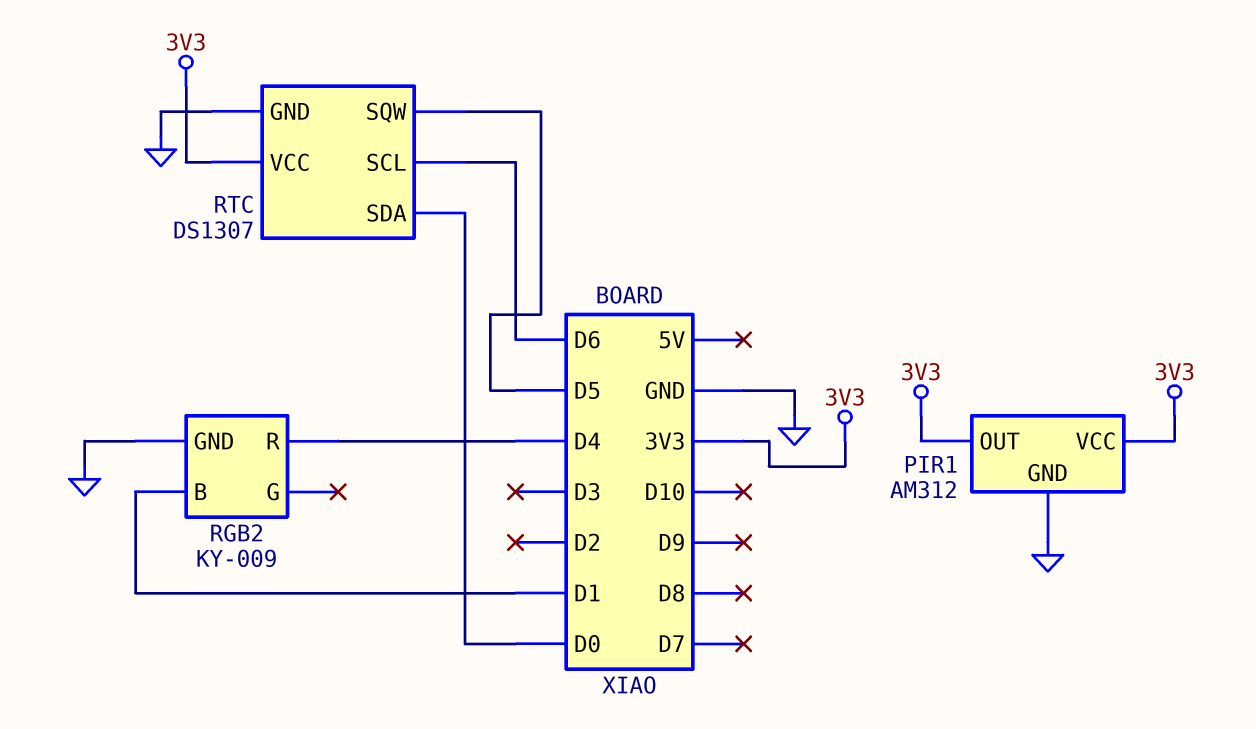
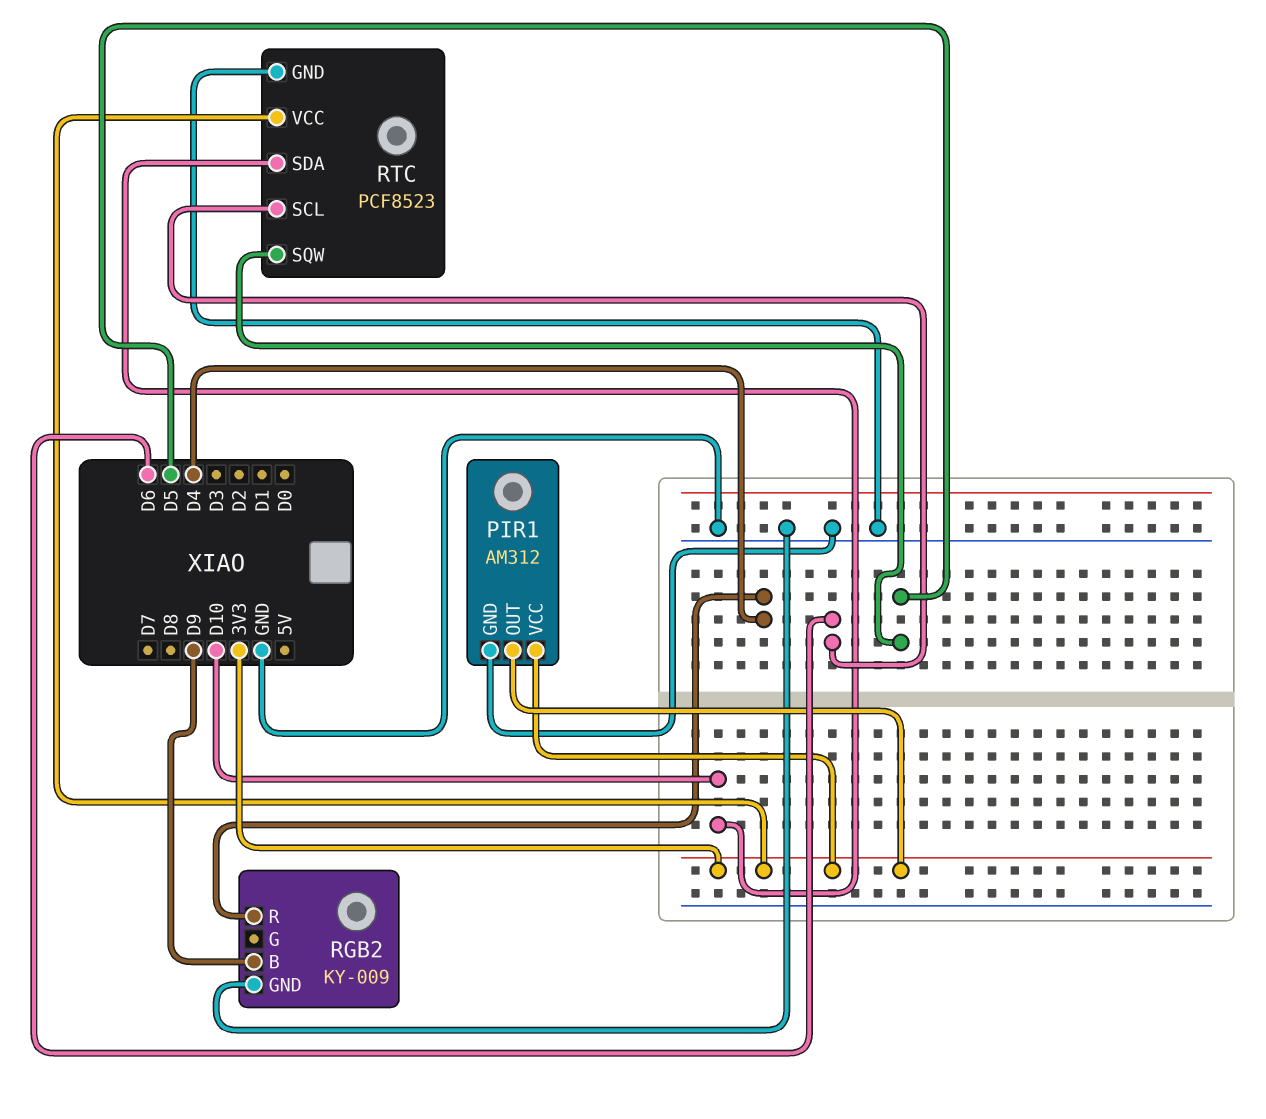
RGB2 pin B: D1 -> D9
RTC: DS1307 -> PCF8523
RTC pin SDA: D0 -> D10

